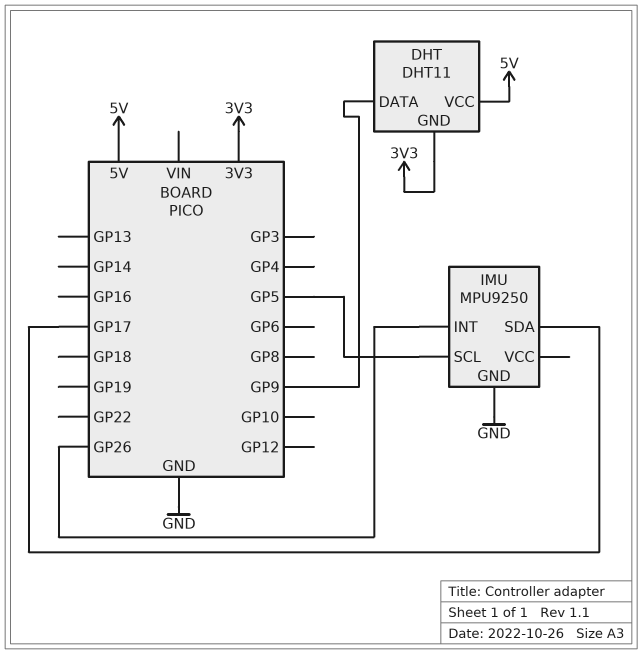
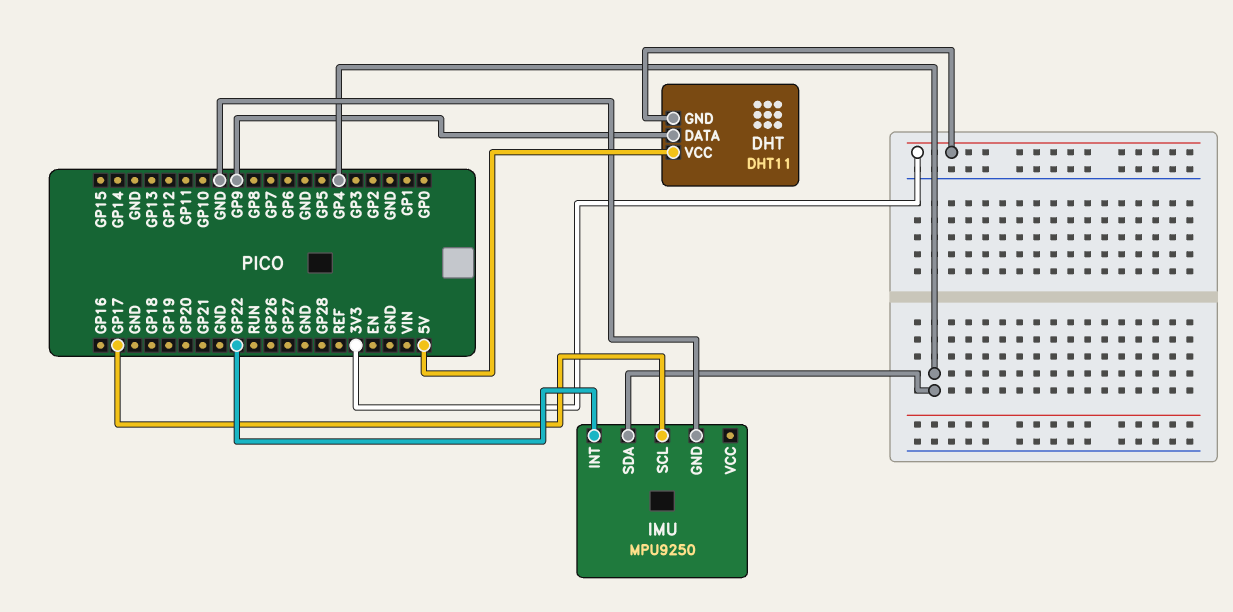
IMU pin INT: GP26 -> GP22
IMU pin SCL: GP5 -> GP17
IMU pin SDA: GP17 -> GP4

